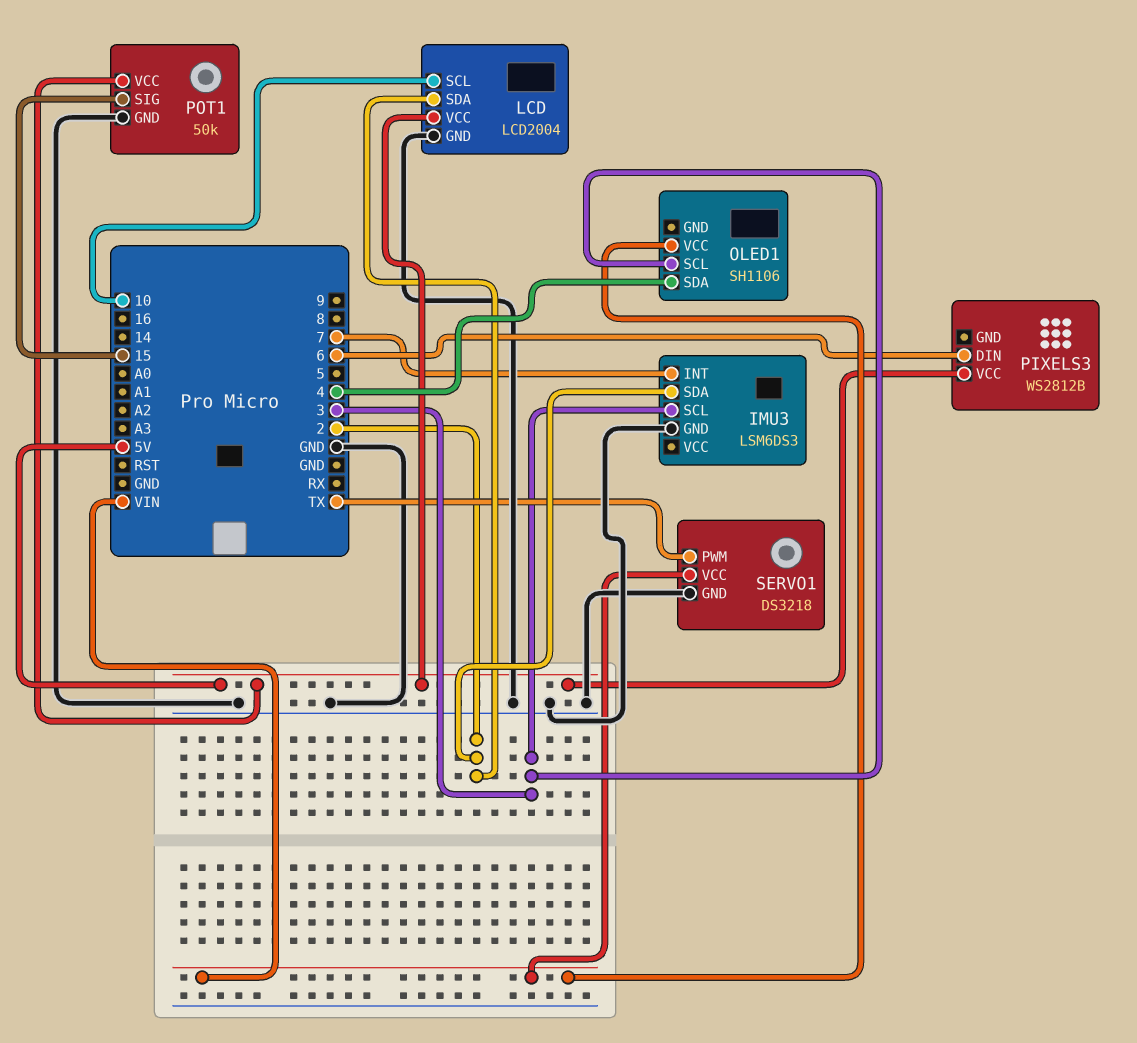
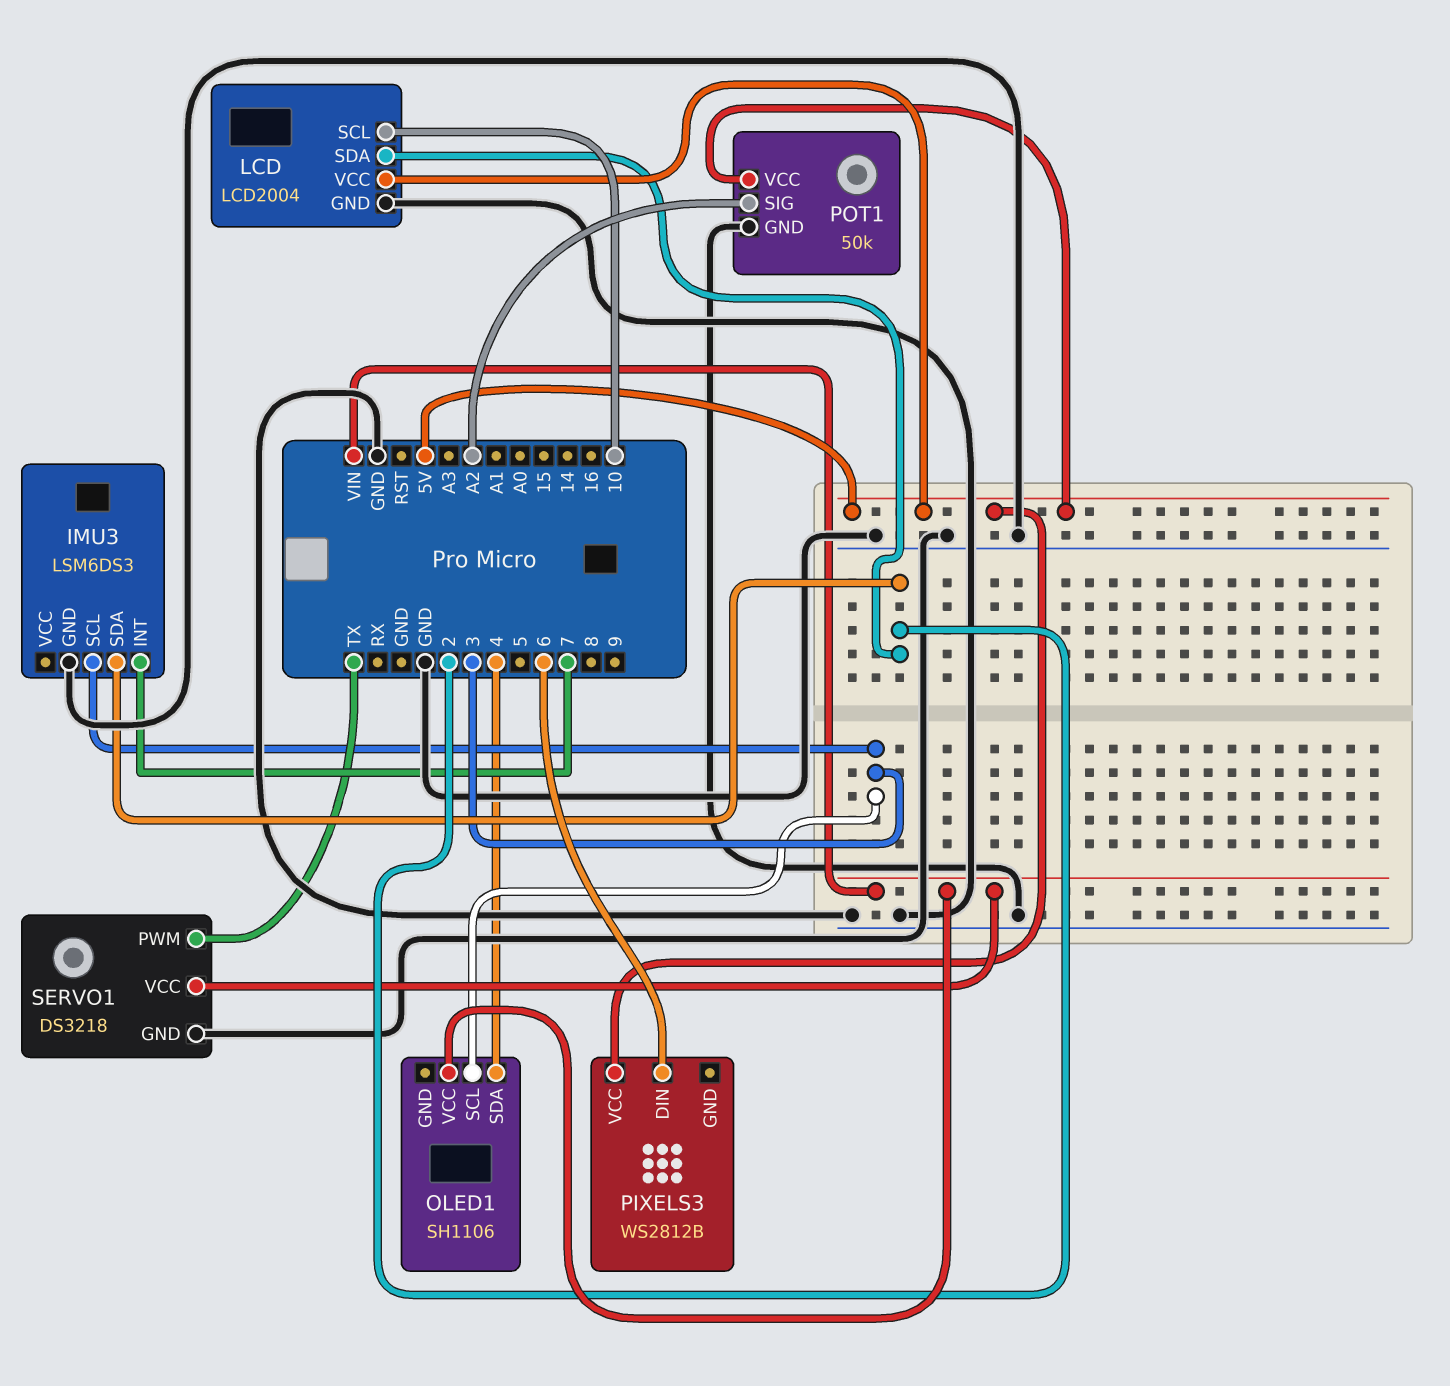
POT1 pin SIG: 15 -> A2

